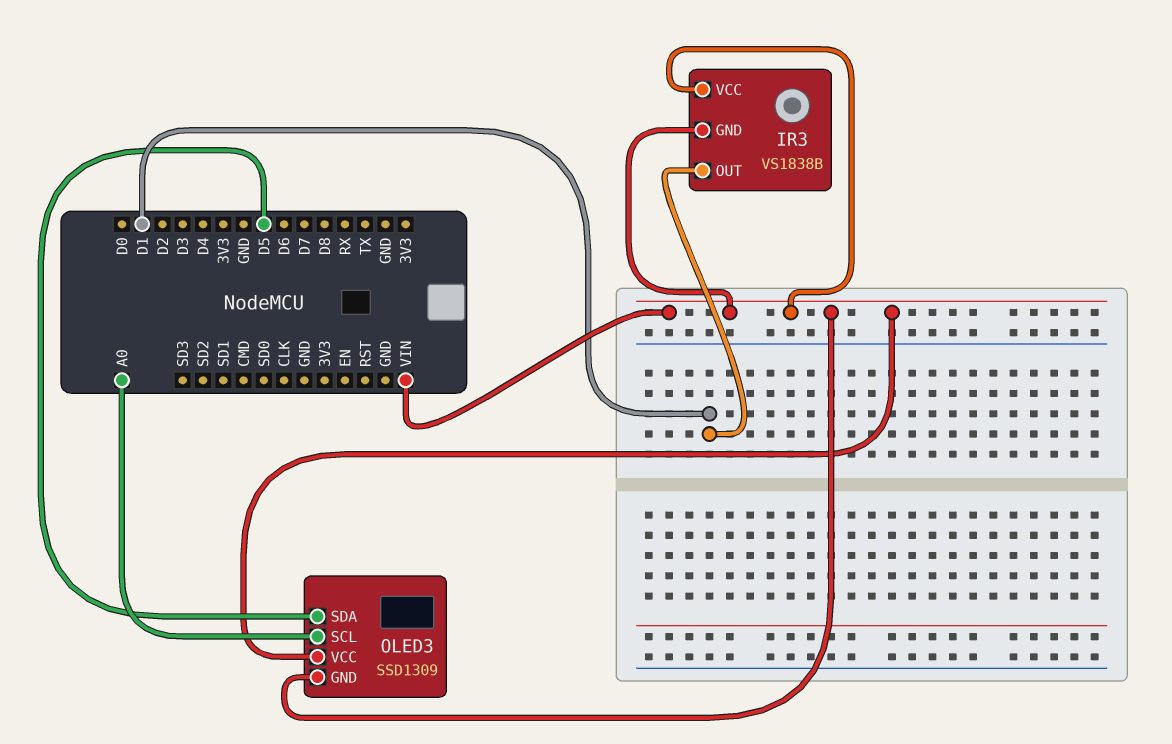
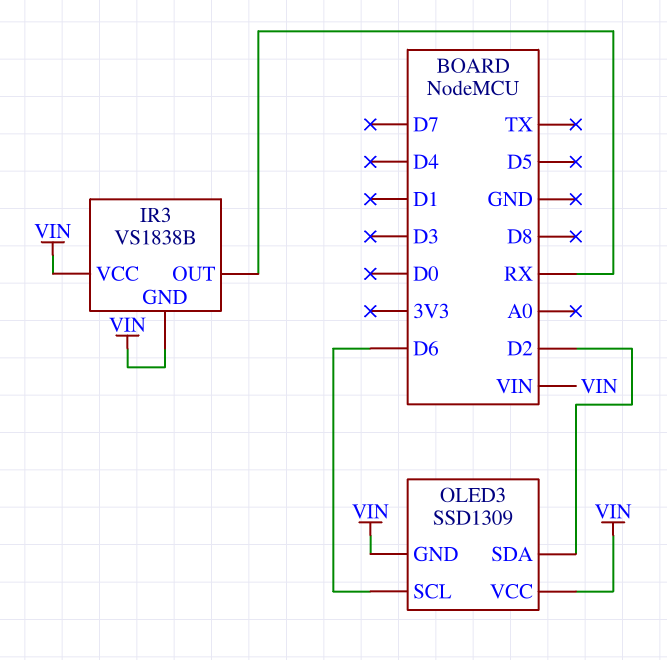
IR3 pin OUT: D1 -> RX
OLED3 pin SCL: A0 -> D6
OLED3 pin SDA: D5 -> D2

